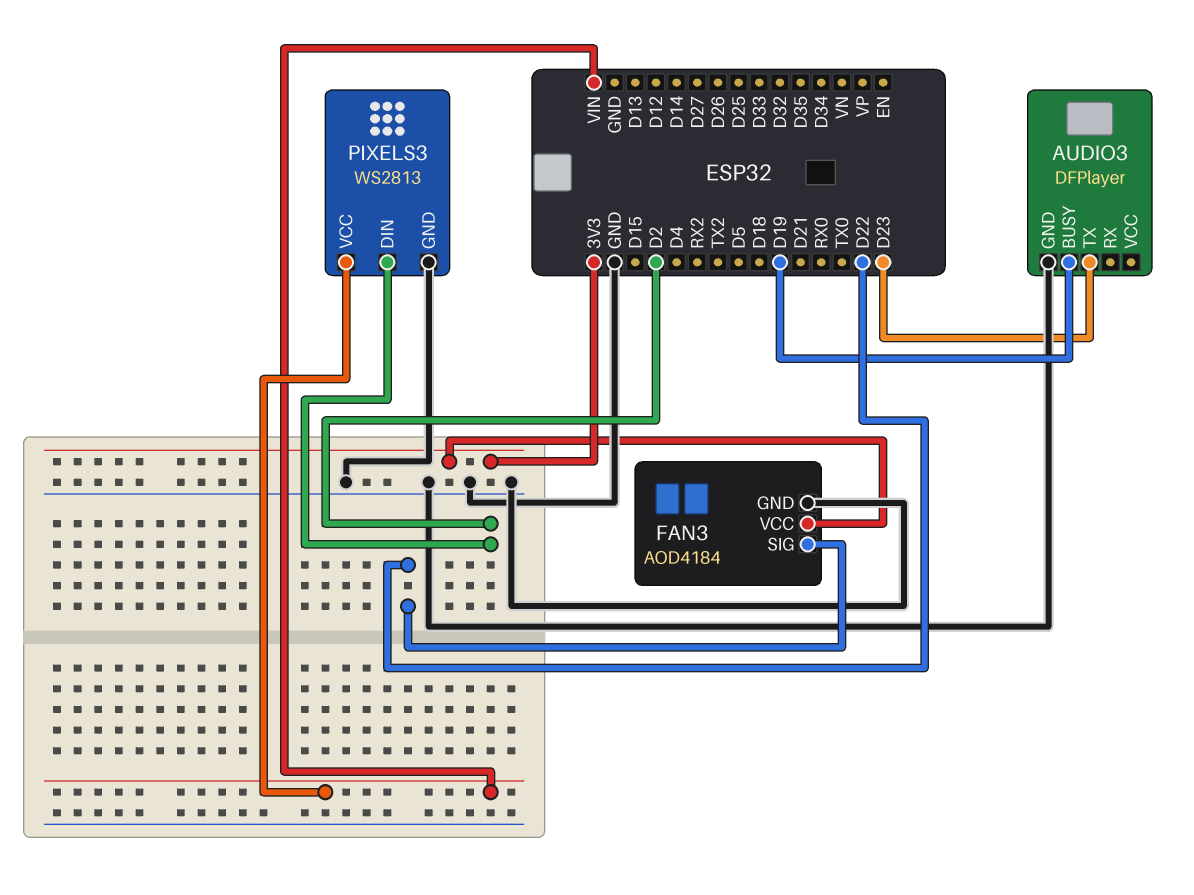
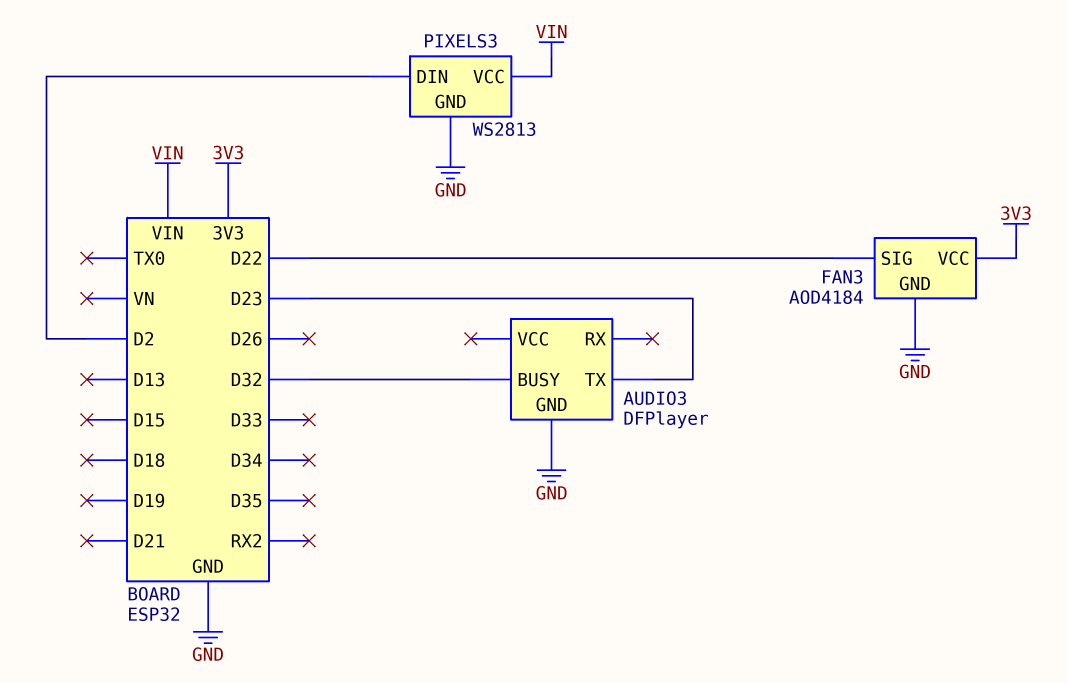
AUDIO3 pin BUSY: D19 -> D32

